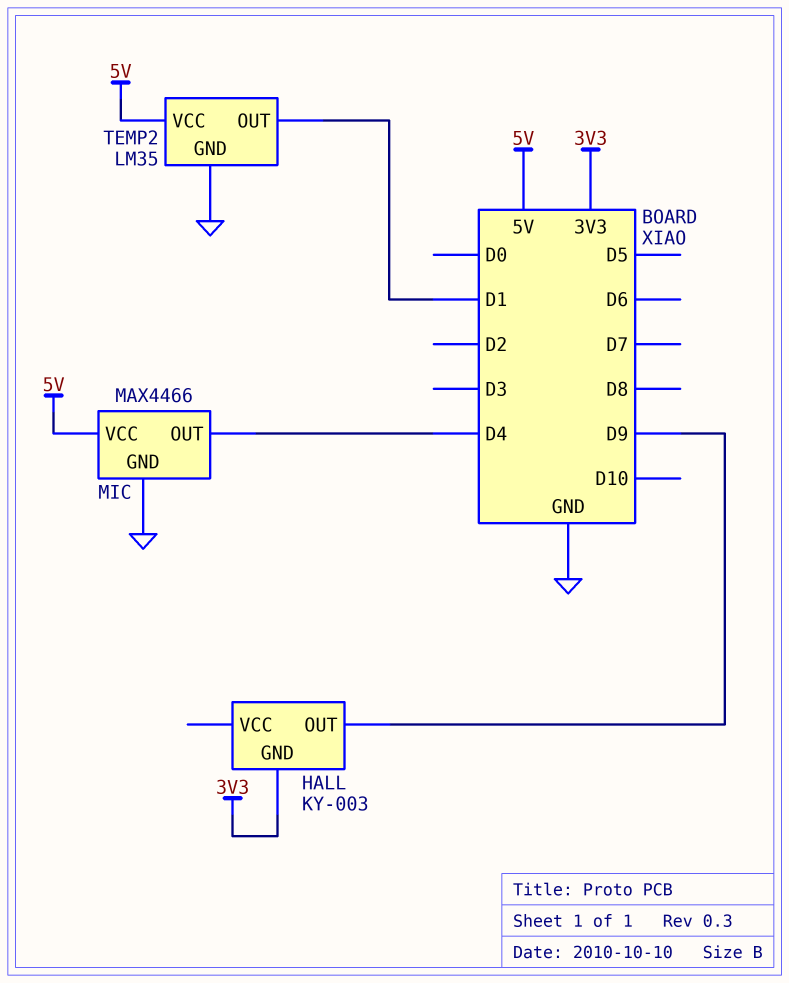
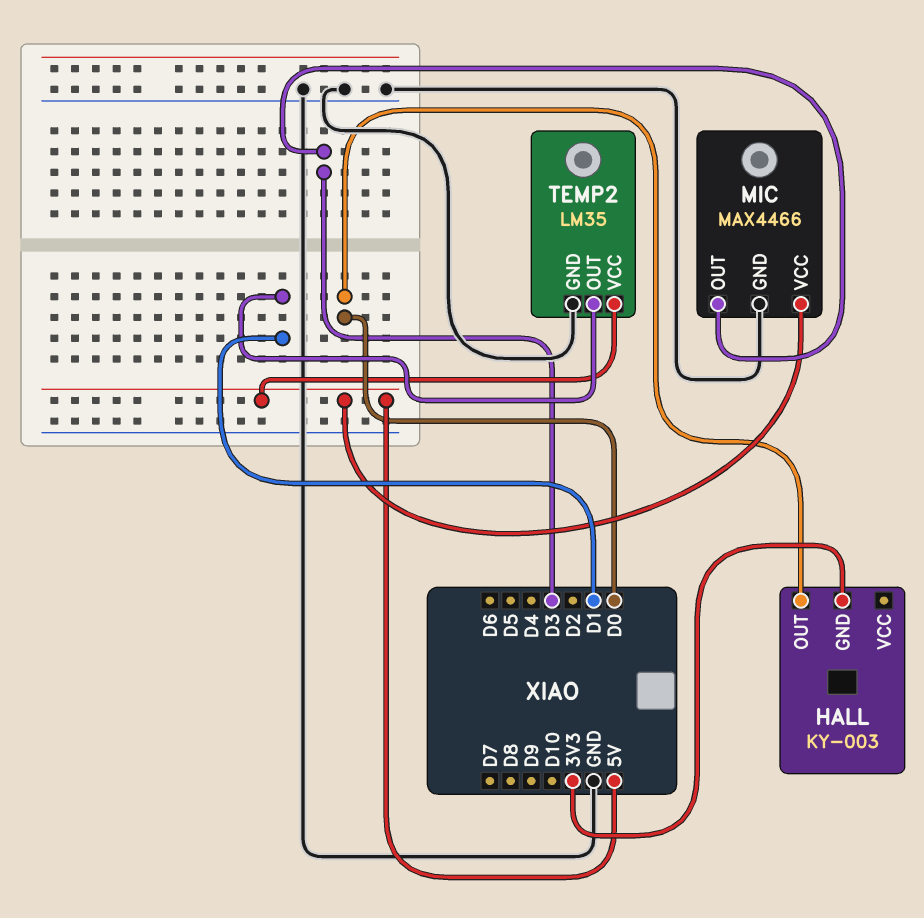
HALL pin OUT: D9 -> D0
MIC pin OUT: D4 -> D3

